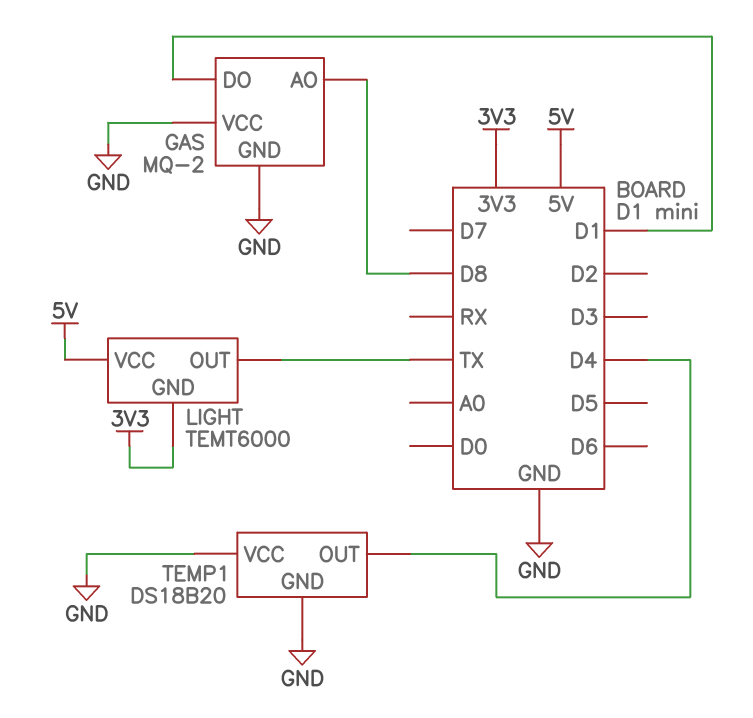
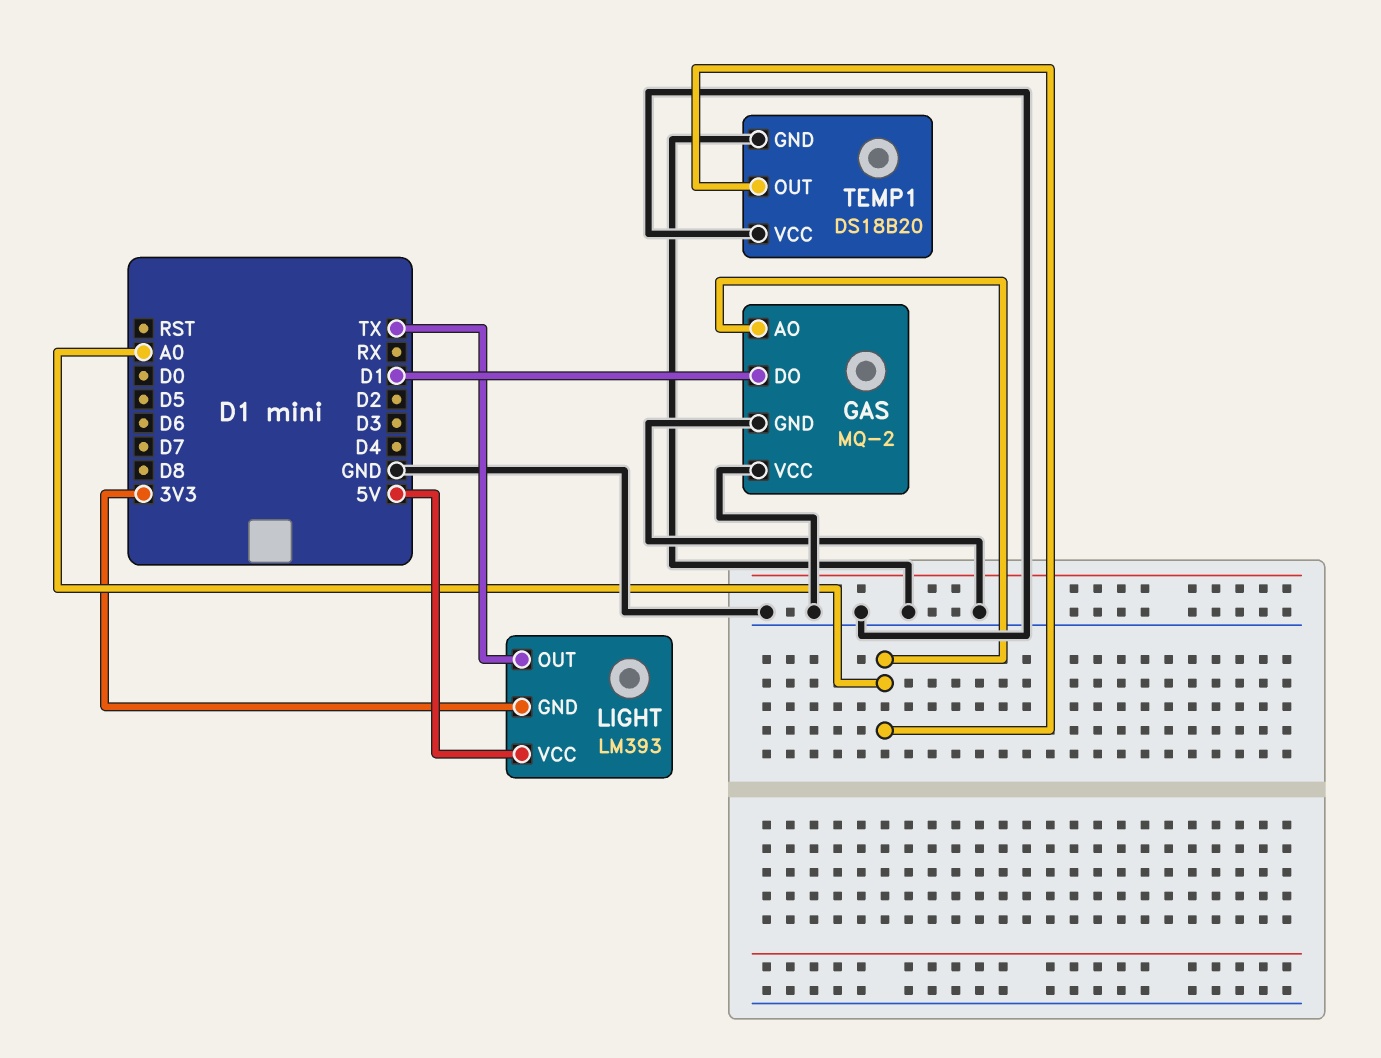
GAS pin AO: D8 -> A0
LIGHT: TEMT6000 -> LM393
TEMP1 pin OUT: D4 -> A0

